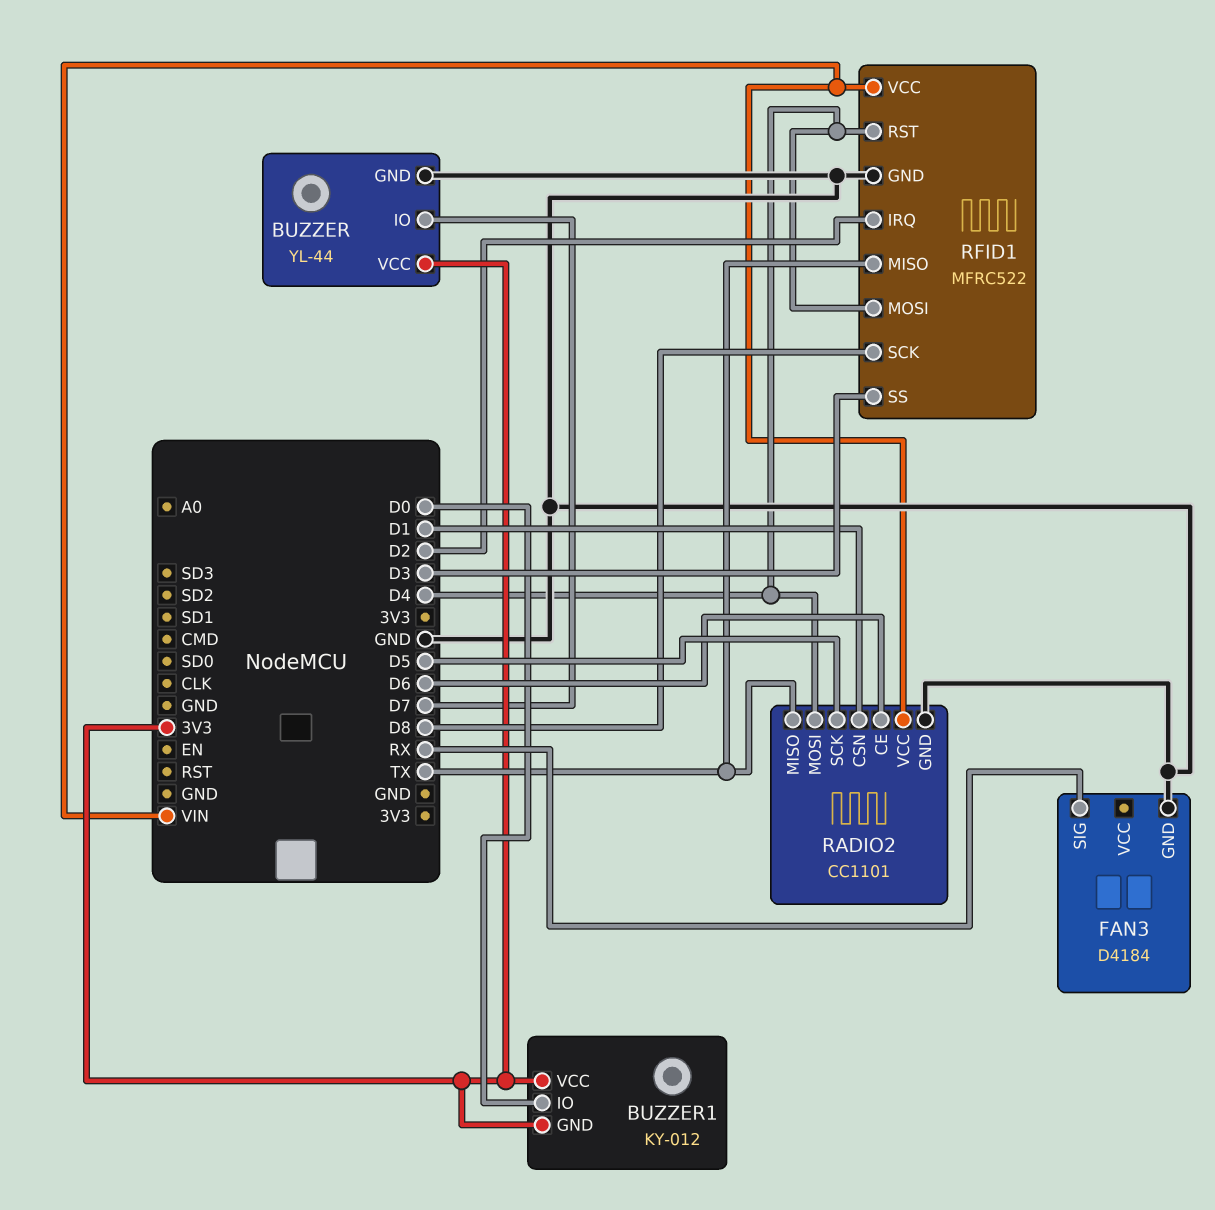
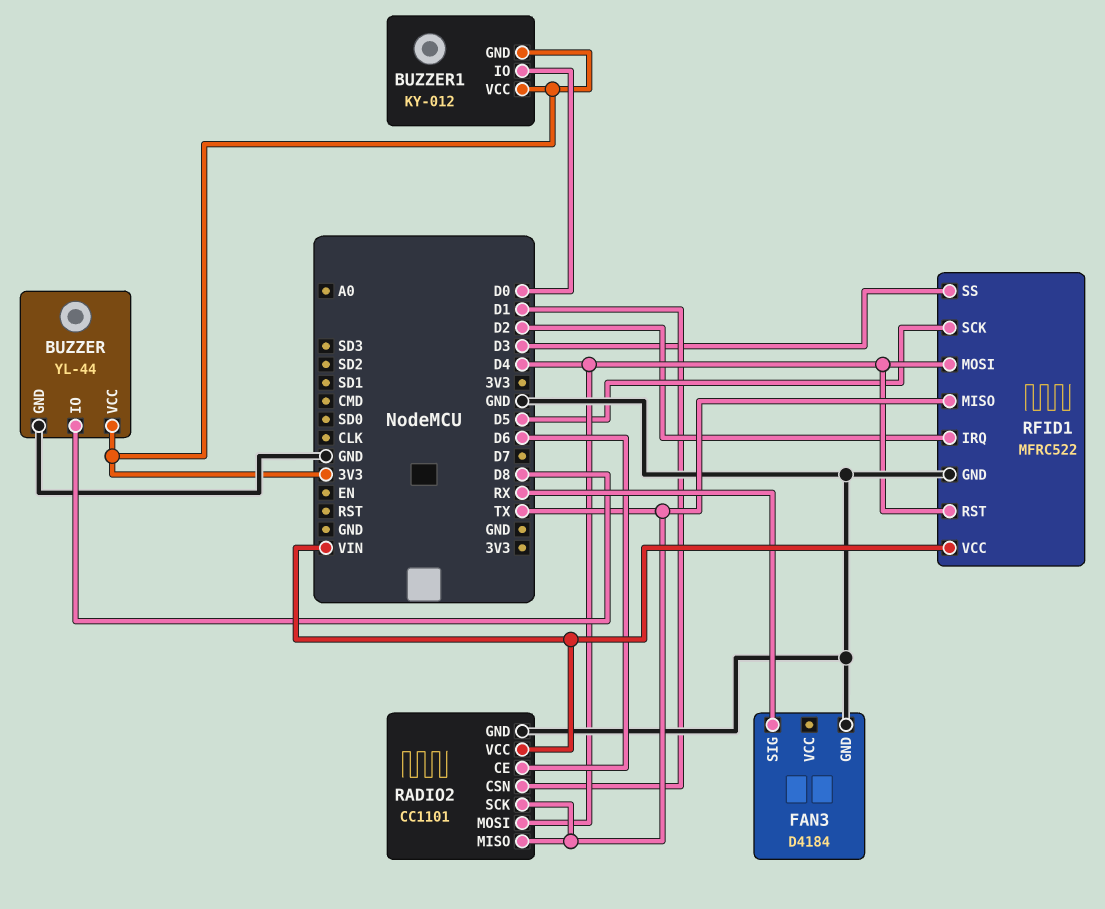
BUZZER pin IO: D7 -> D8
RADIO2 pin SCK: D5 -> TX
RFID1 pin SCK: D8 -> D5

